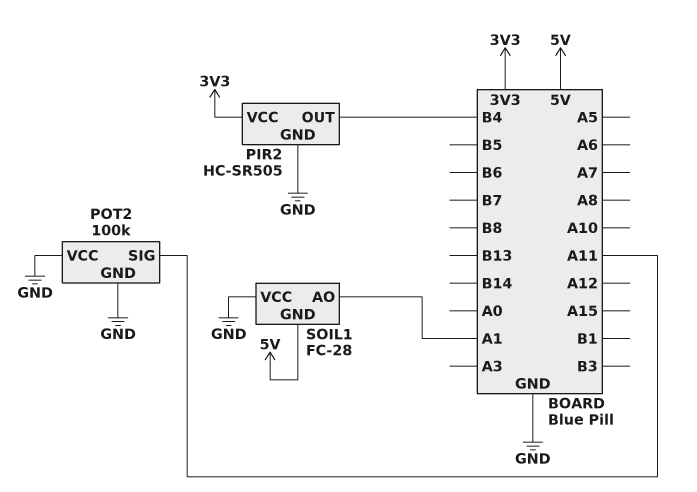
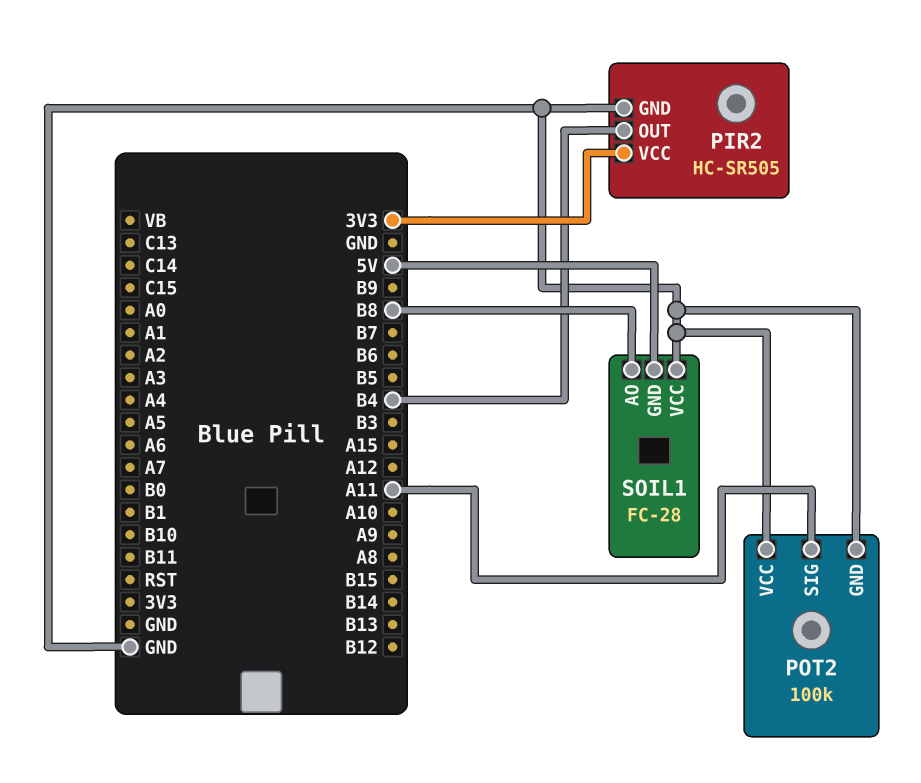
SOIL1 pin AO: A1 -> B8

